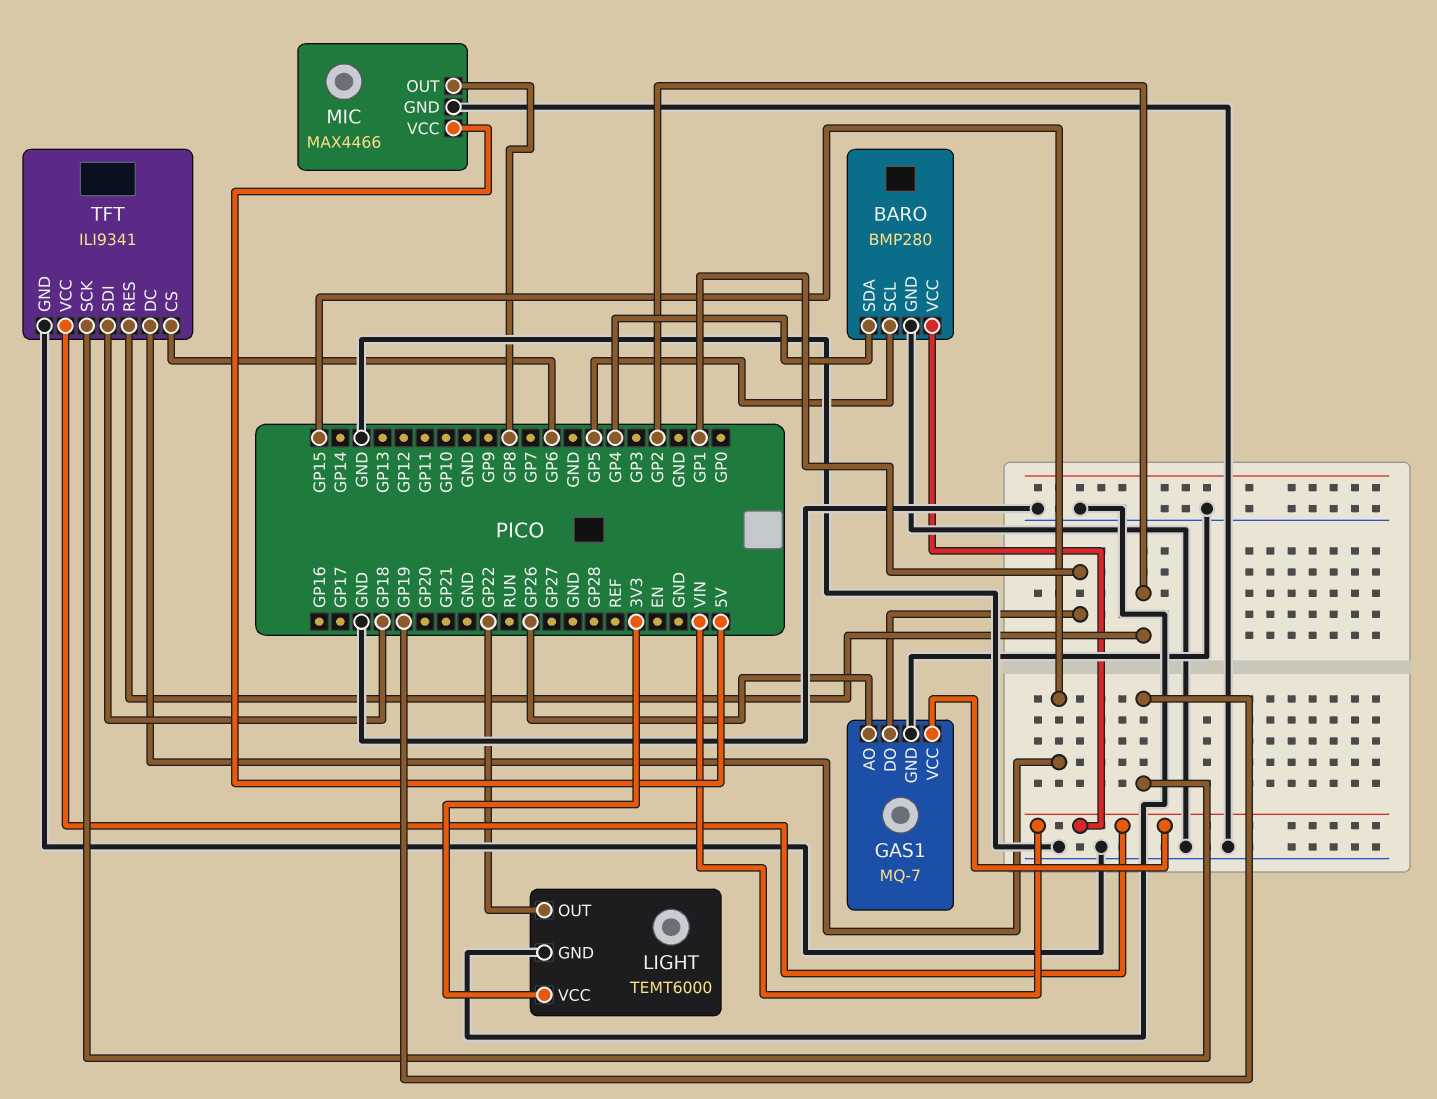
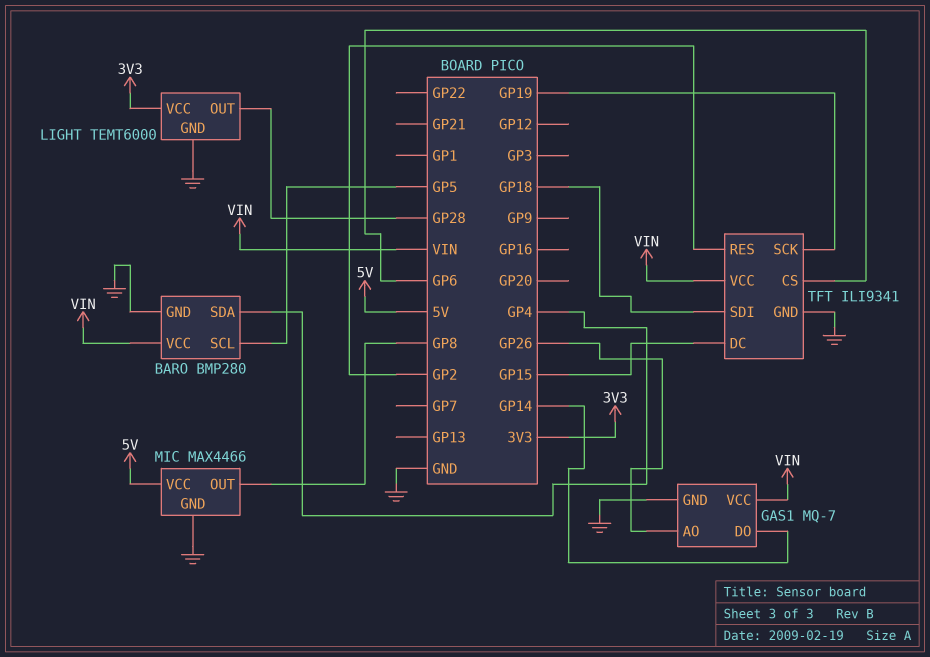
GAS1 pin DO: GP1 -> GP14
LIGHT pin OUT: GP22 -> GP28

